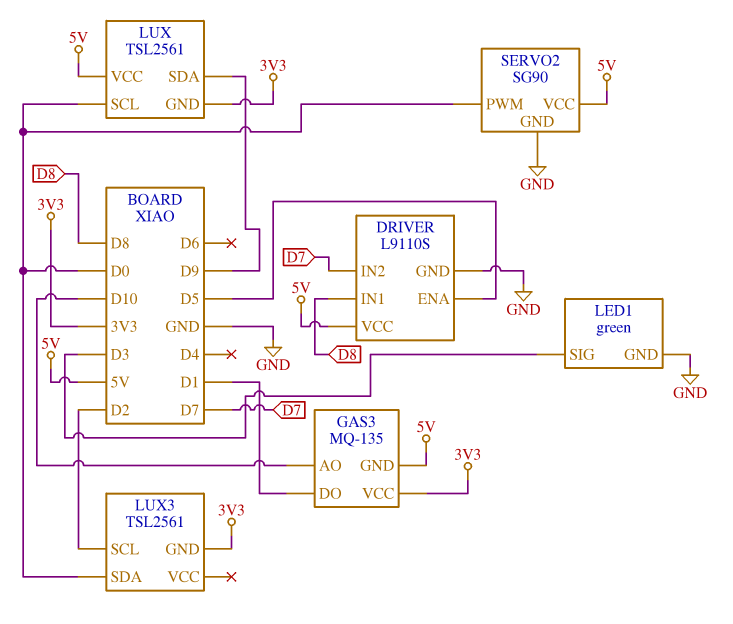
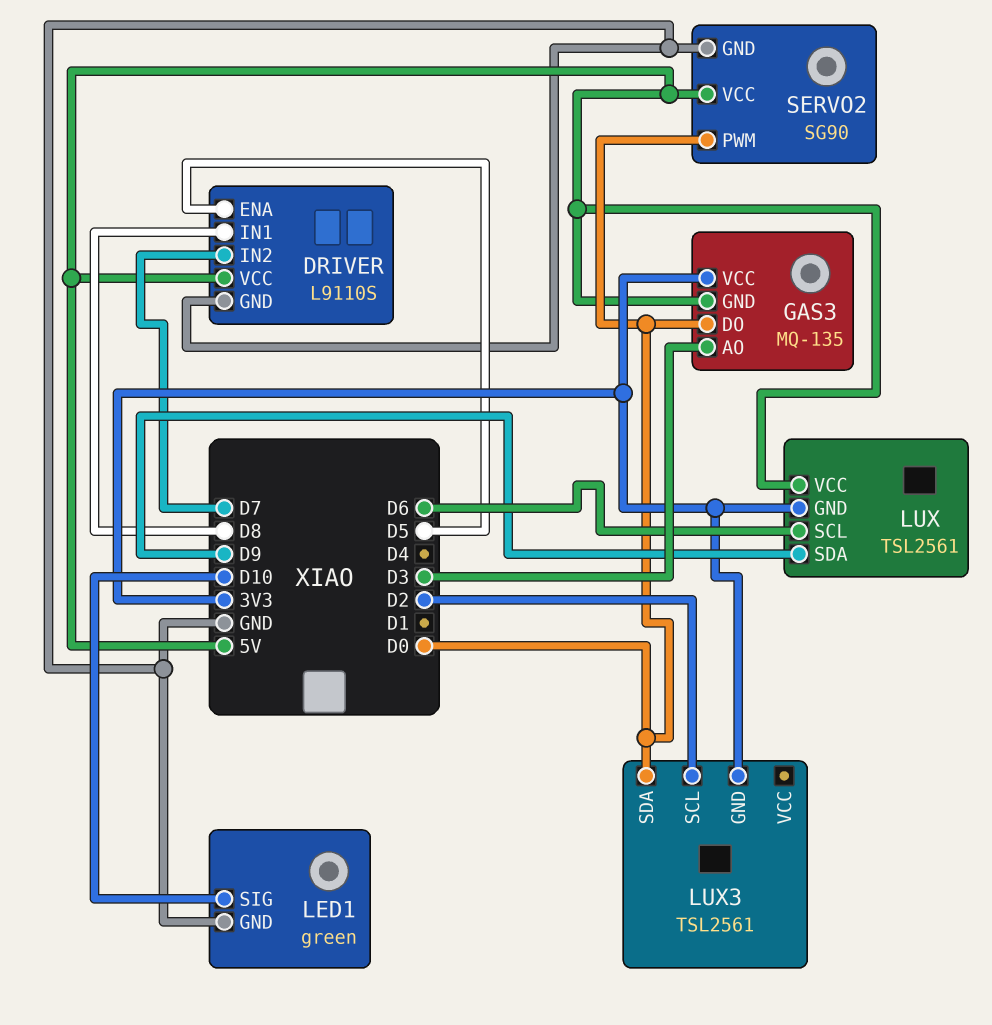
GAS3 pin AO: D10 -> D3
GAS3 pin DO: D1 -> D0
LED1 pin SIG: D3 -> D10
LUX pin SCL: D0 -> D6

